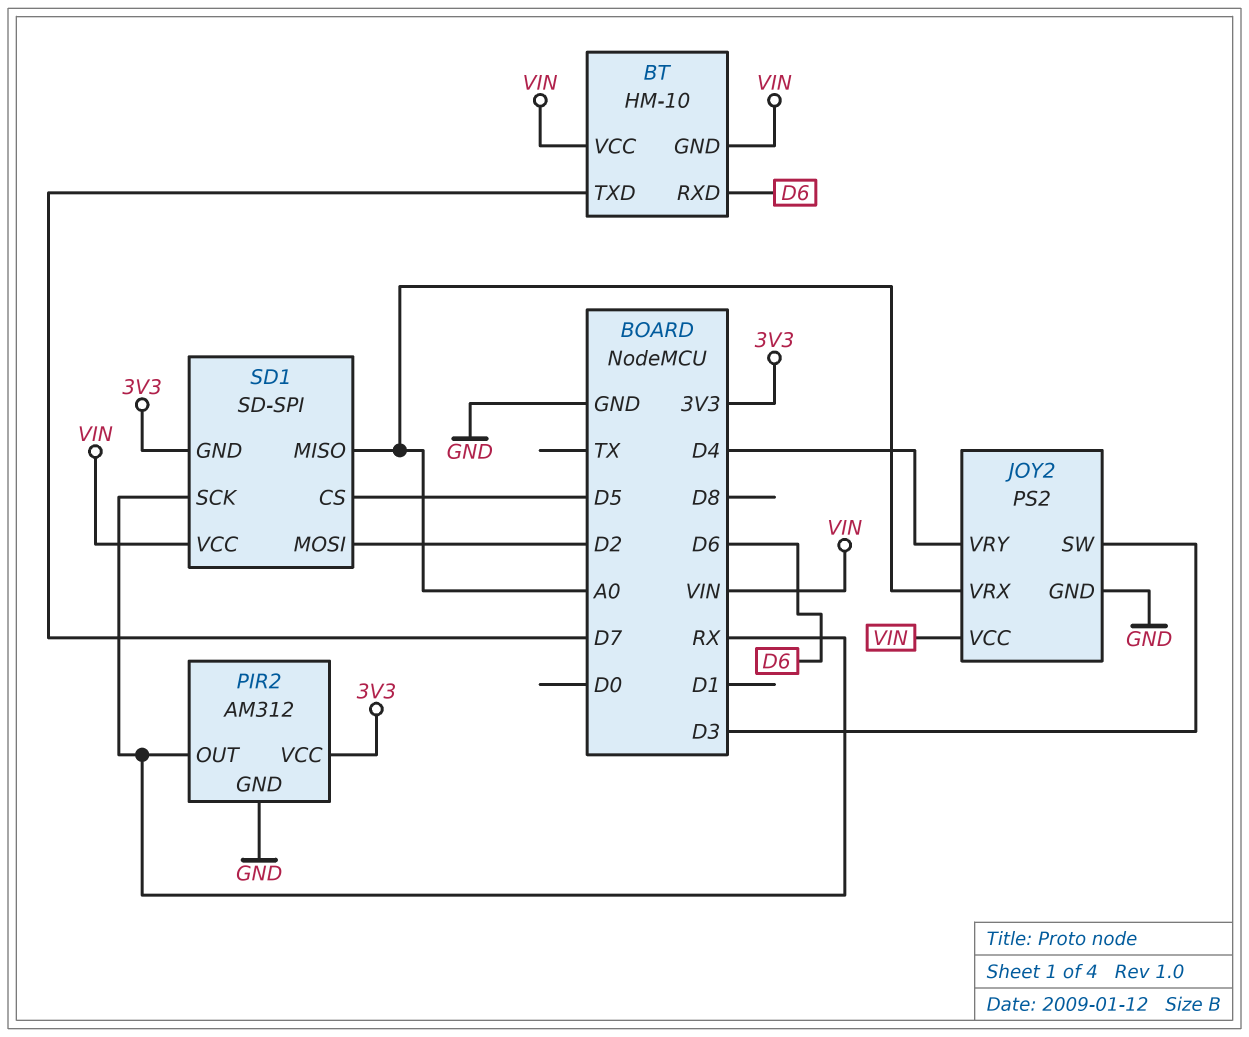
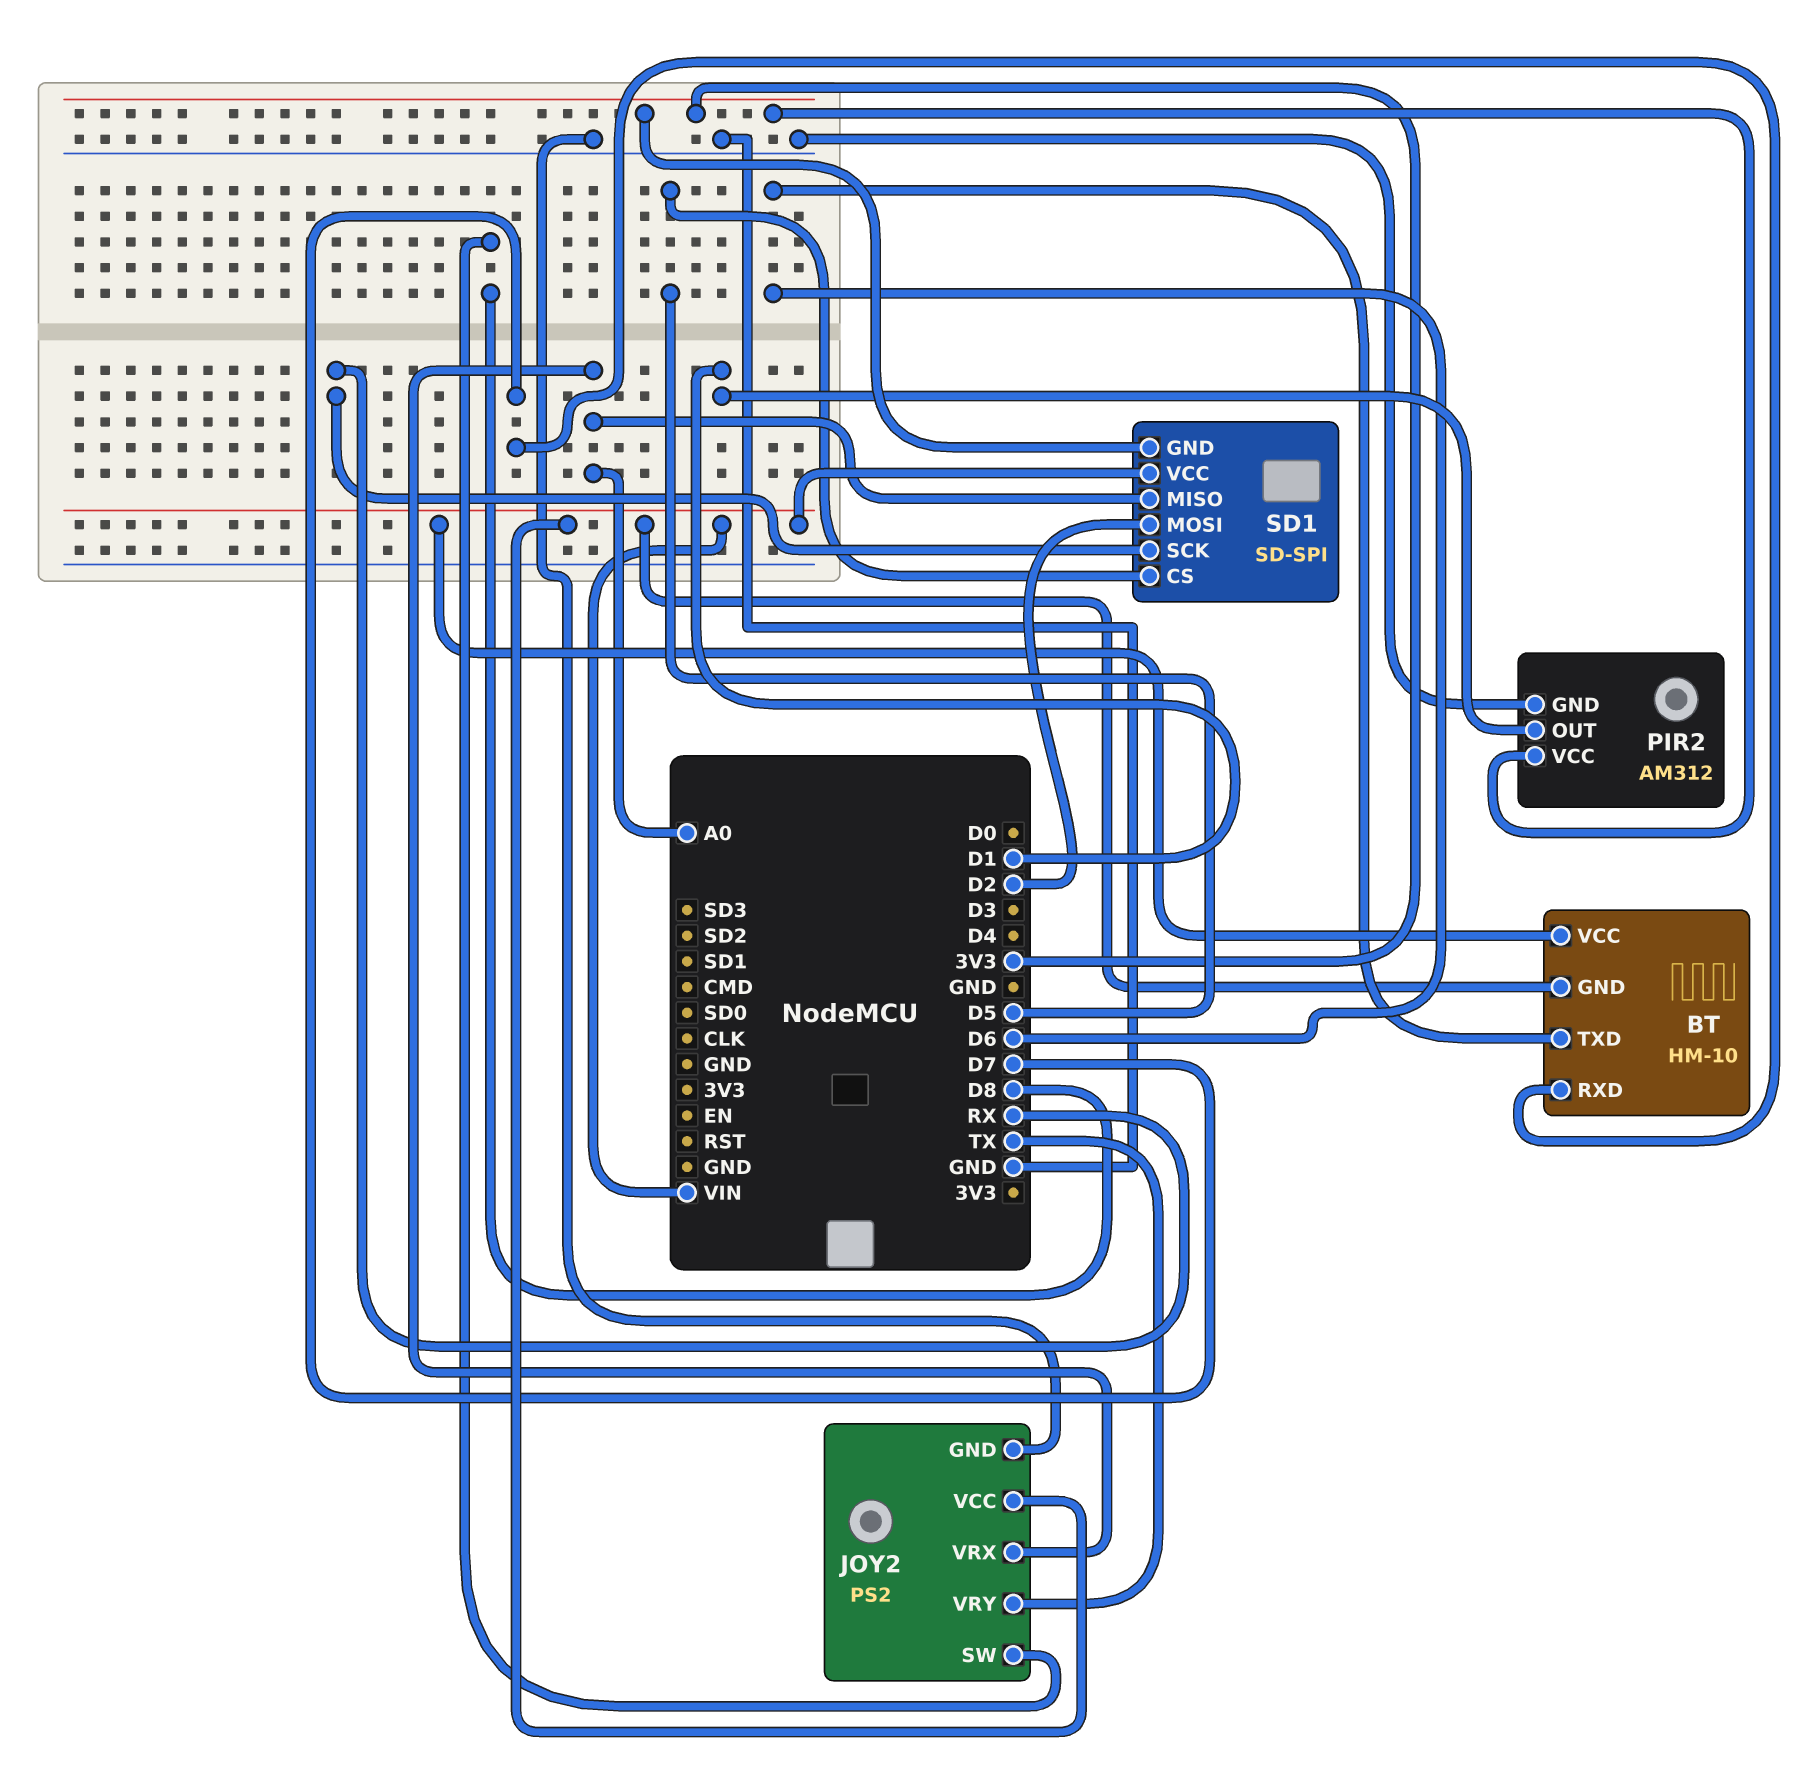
BT pin RXD: D6 -> D7
BT pin TXD: D7 -> D6
JOY2 pin SW: D3 -> D8
JOY2 pin VRY: D4 -> TX
PIR2 pin OUT: RX -> D1

